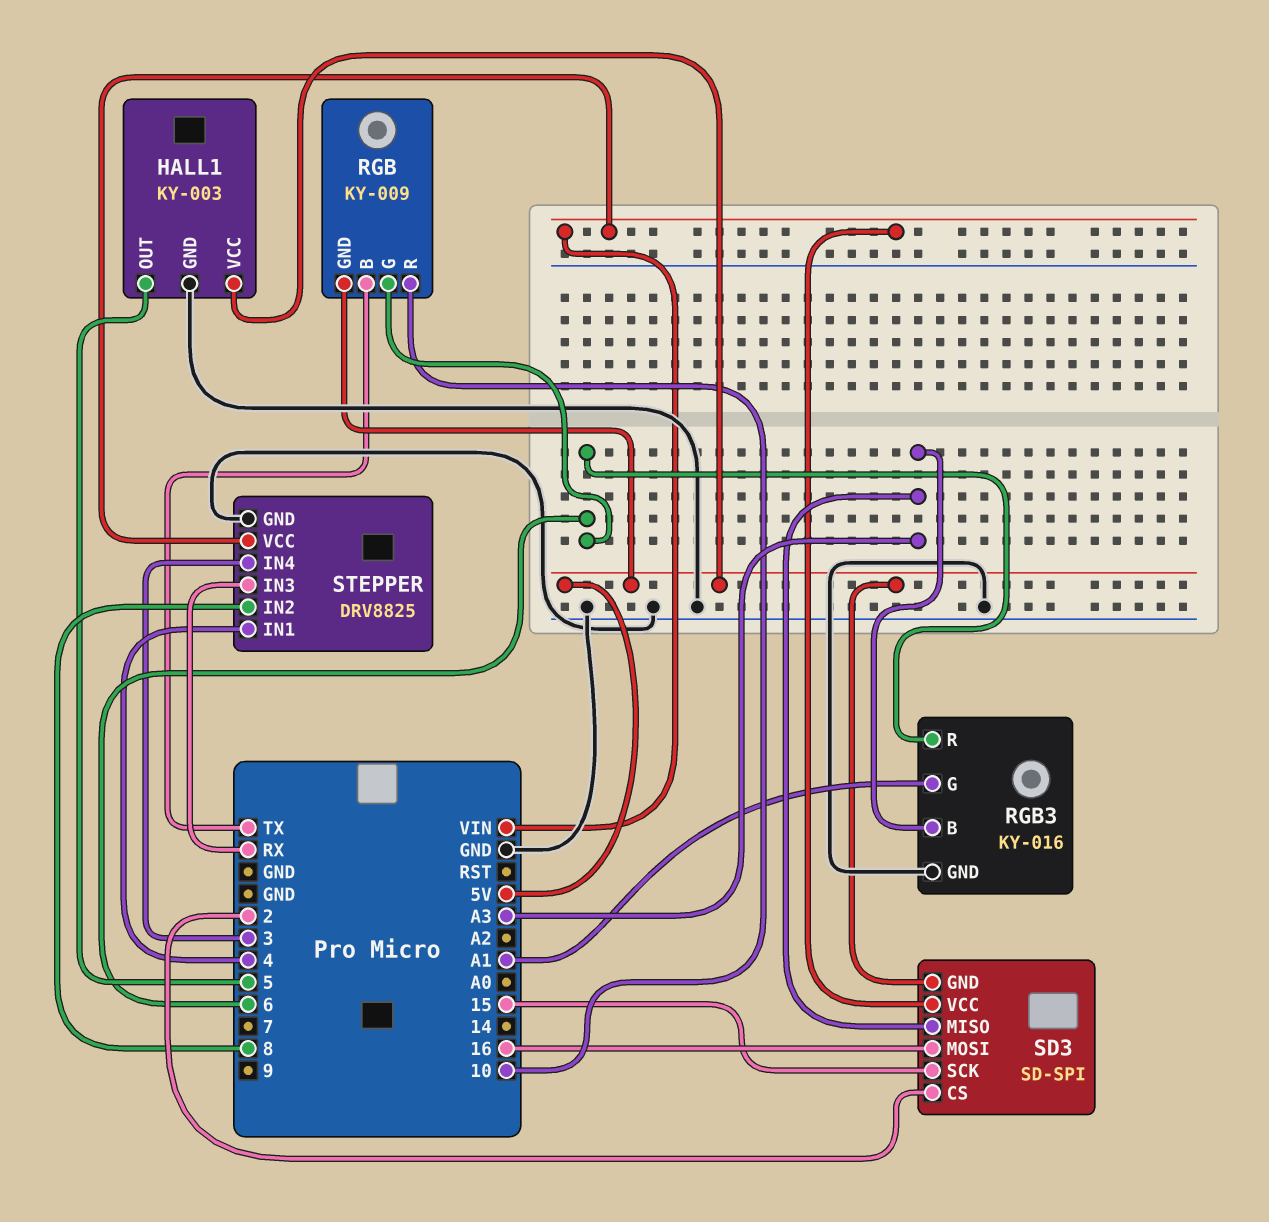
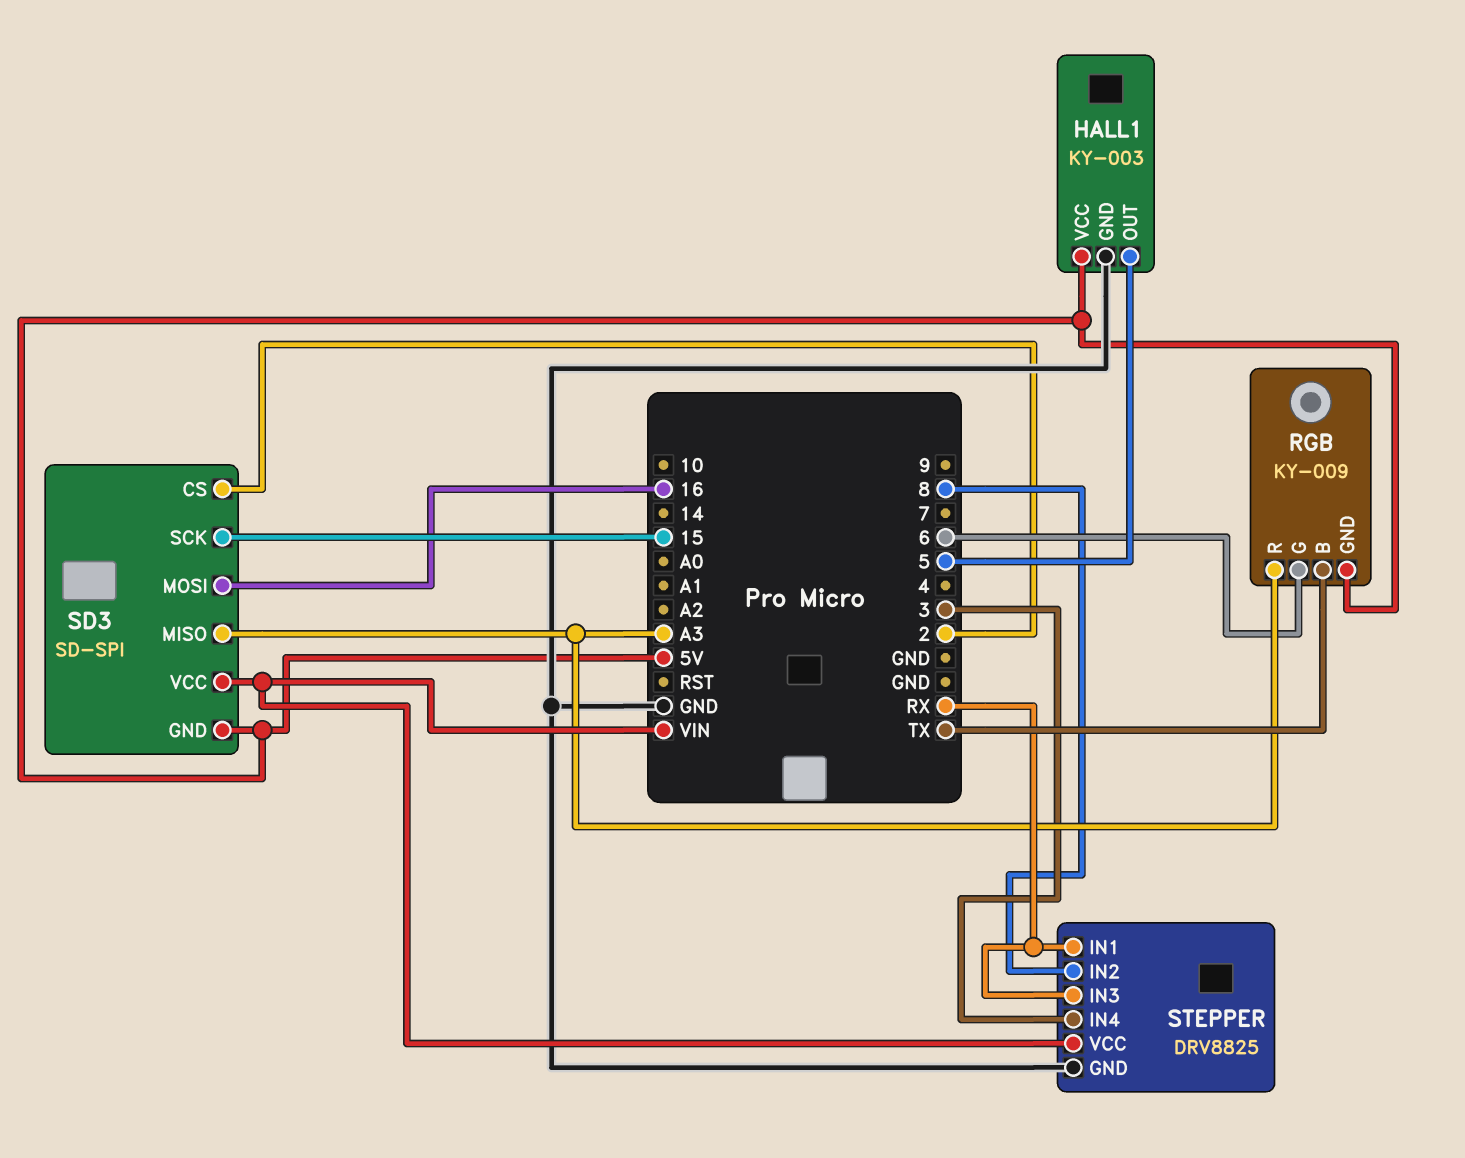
RGB pin R: 10 -> A3
RGB3: KY-016 -> none
RGB3 pin B: A3 -> none
RGB3 pin G: A1 -> none
RGB3 pin GND: GND -> none
RGB3 pin R: 6 -> none
STEPPER pin IN1: 4 -> RX

